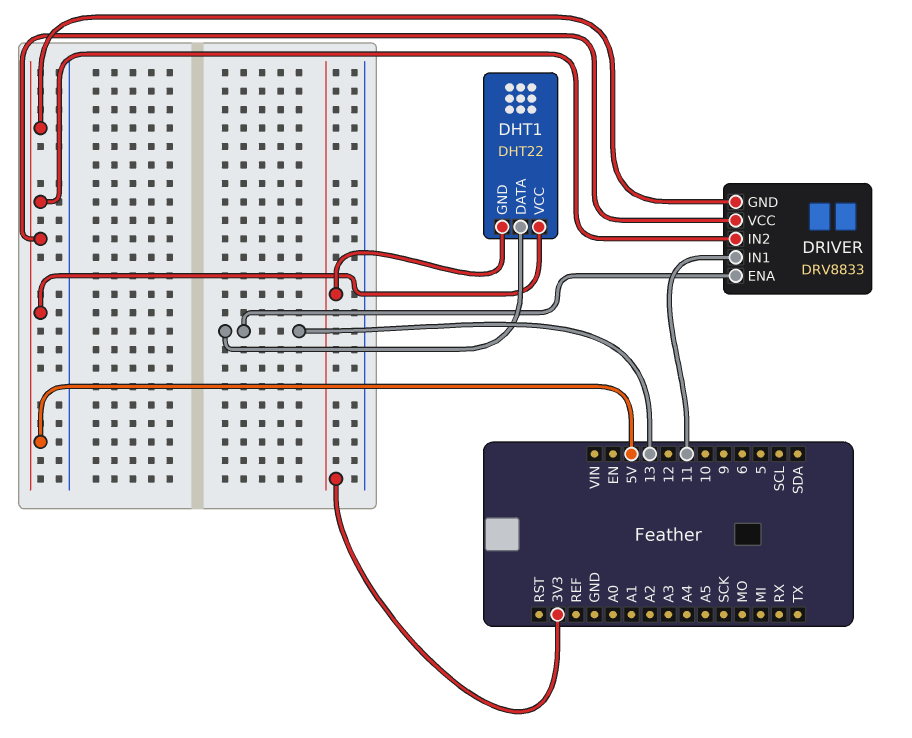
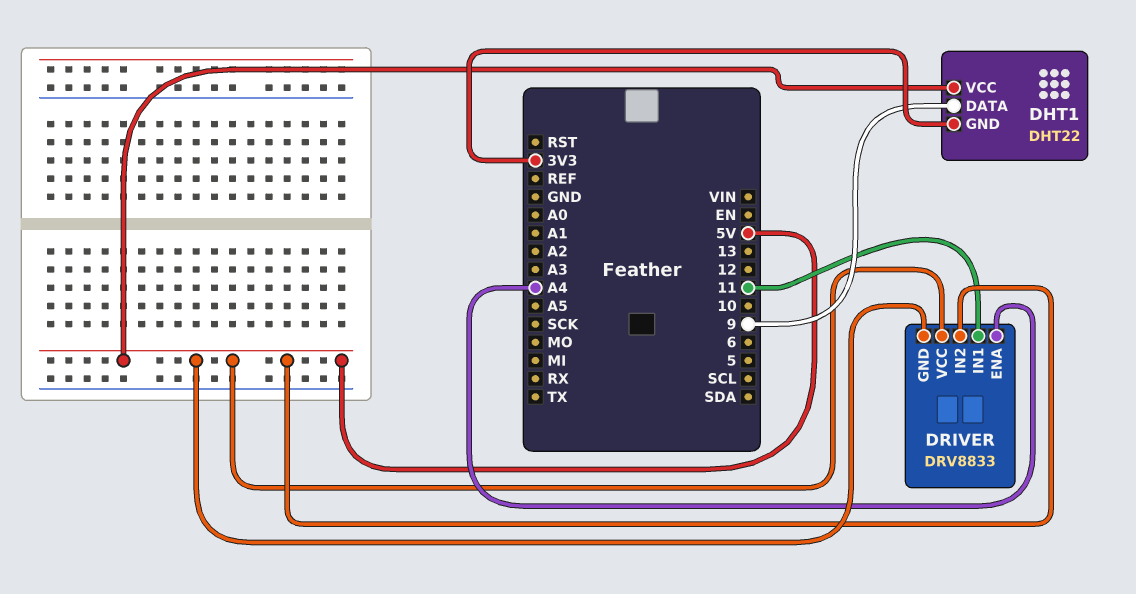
DHT1 pin DATA: 13 -> 9
DRIVER pin ENA: 13 -> A4

